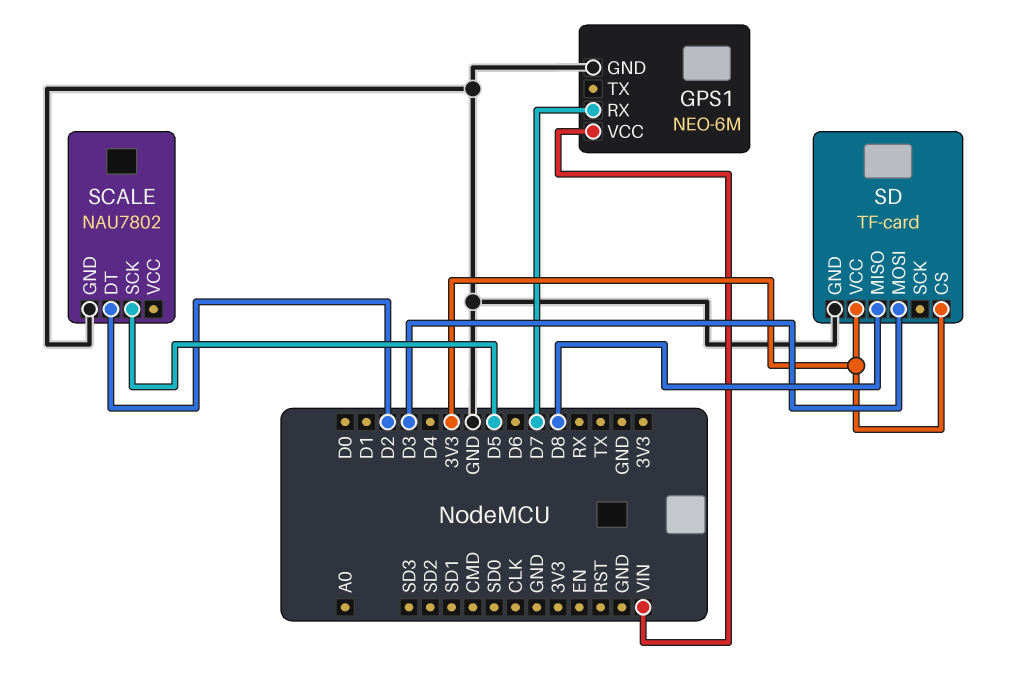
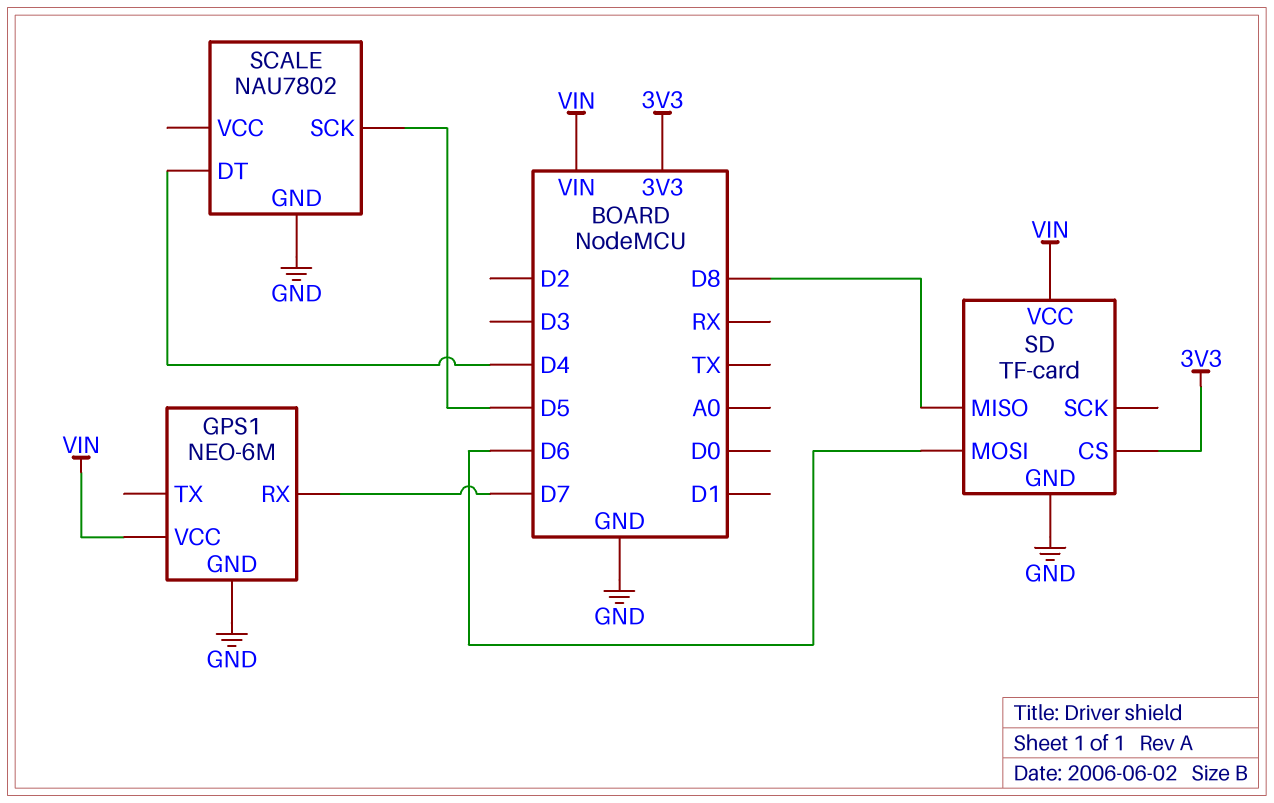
SCALE pin DT: D2 -> D4
SD pin MOSI: D3 -> D6
SD pin VCC: 3V3 -> VIN

